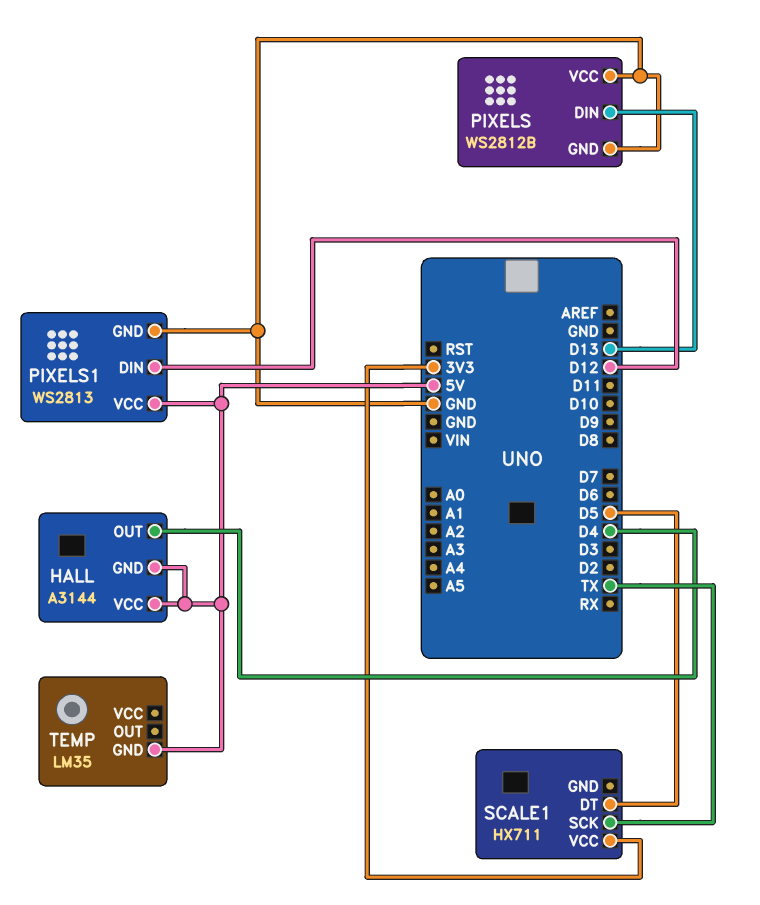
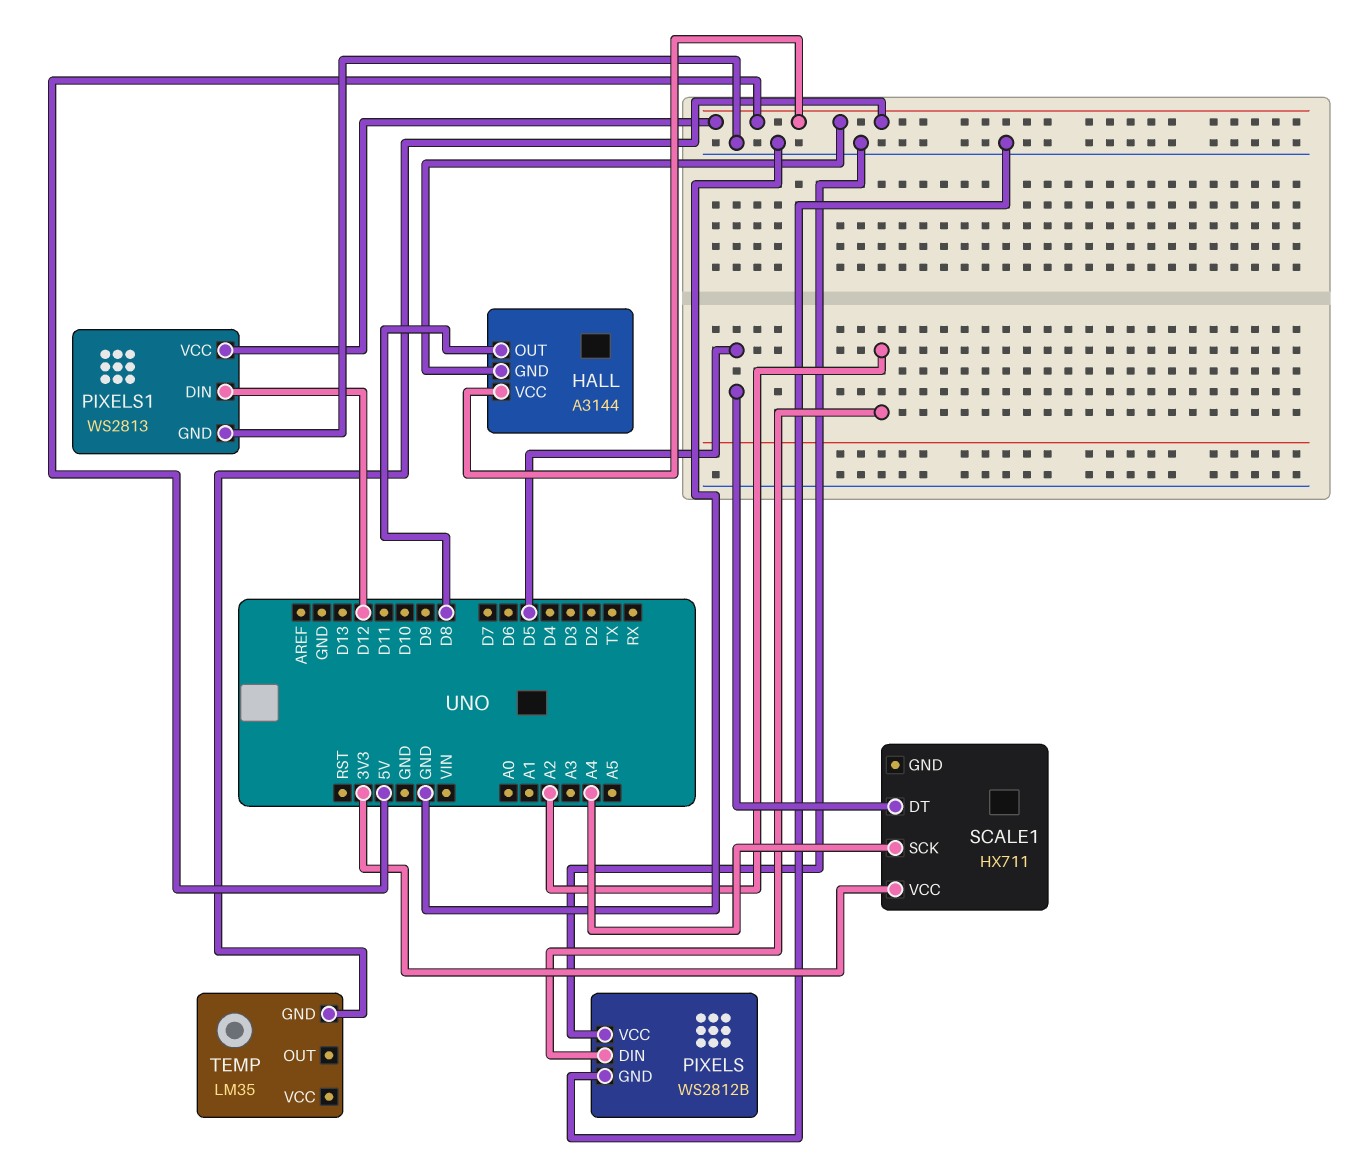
HALL pin OUT: D4 -> D8
PIXELS pin DIN: D13 -> A2
SCALE1 pin SCK: TX -> A4

